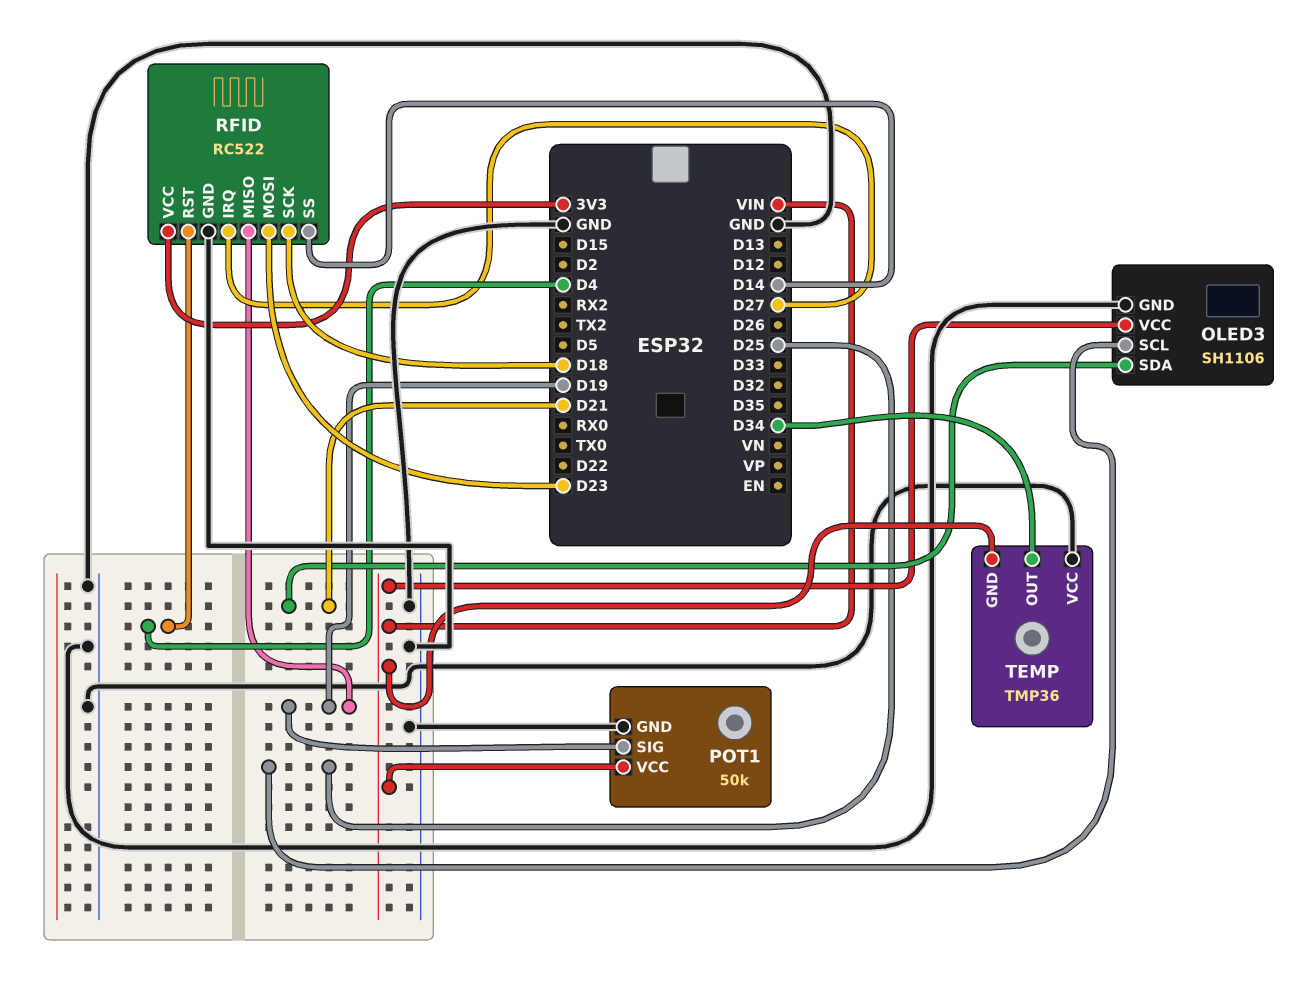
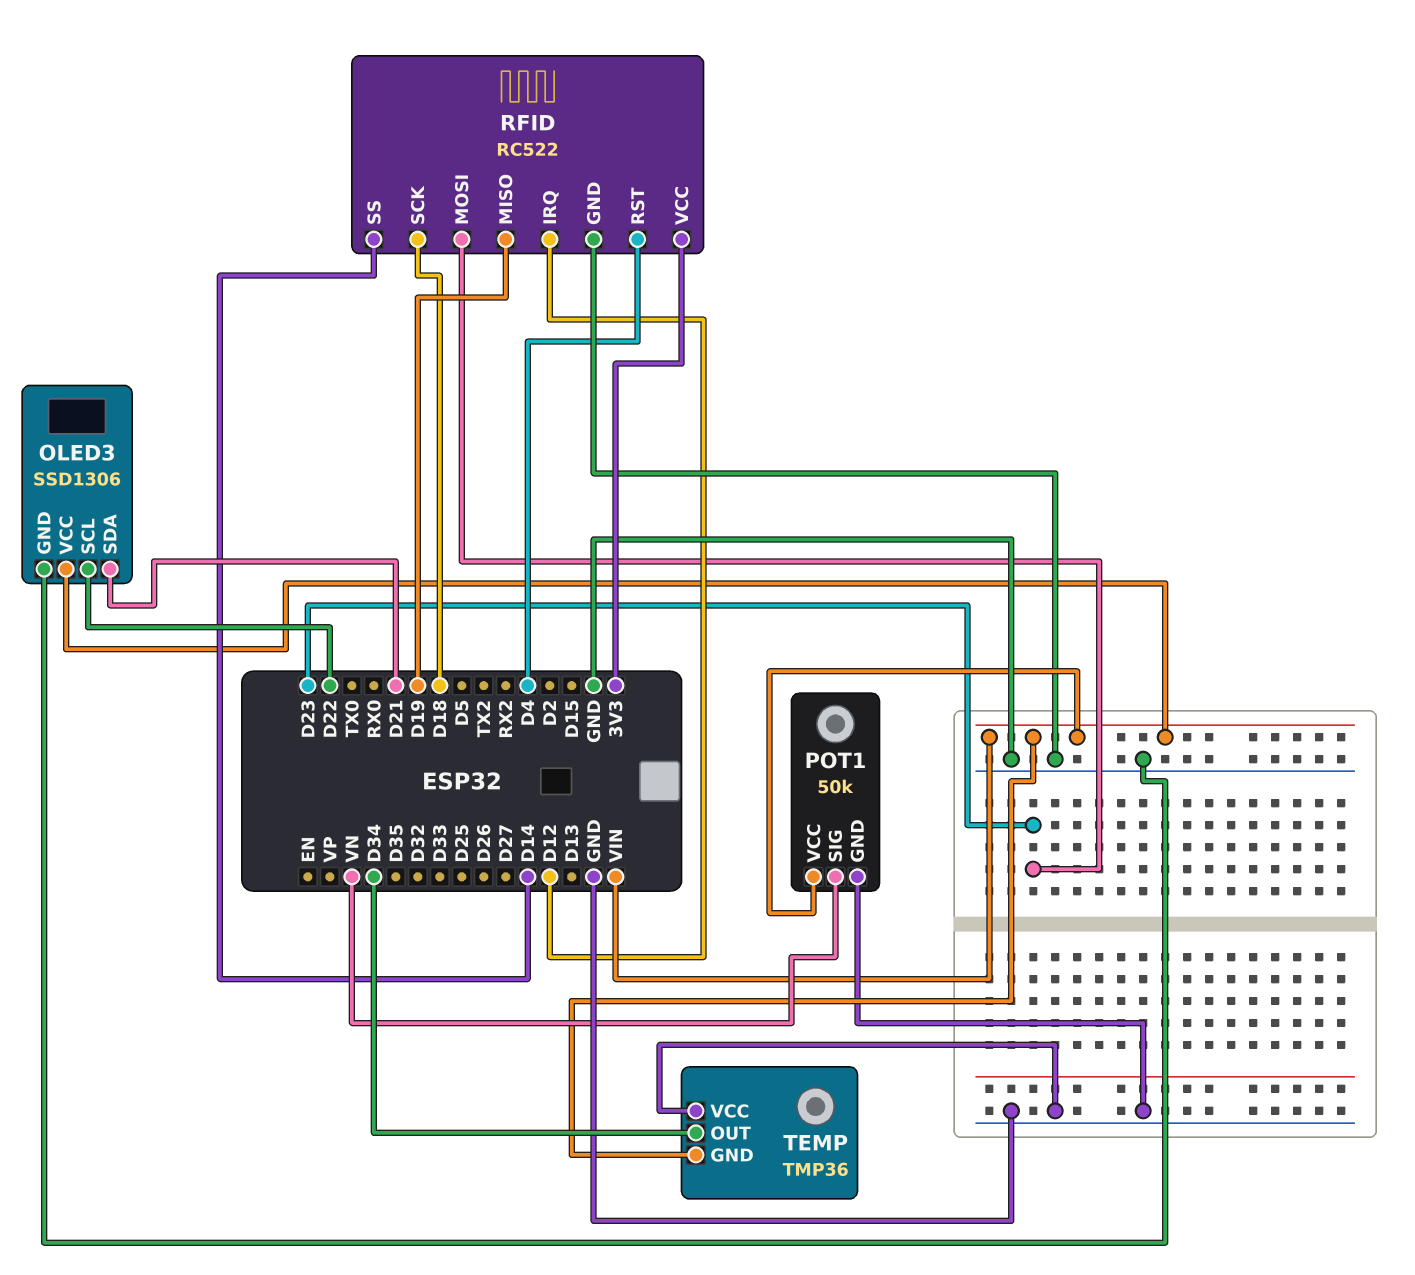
OLED3: SH1106 -> SSD1306
OLED3 pin SCL: D25 -> D22
POT1 pin SIG: D19 -> VN
RFID pin IRQ: D27 -> D12

